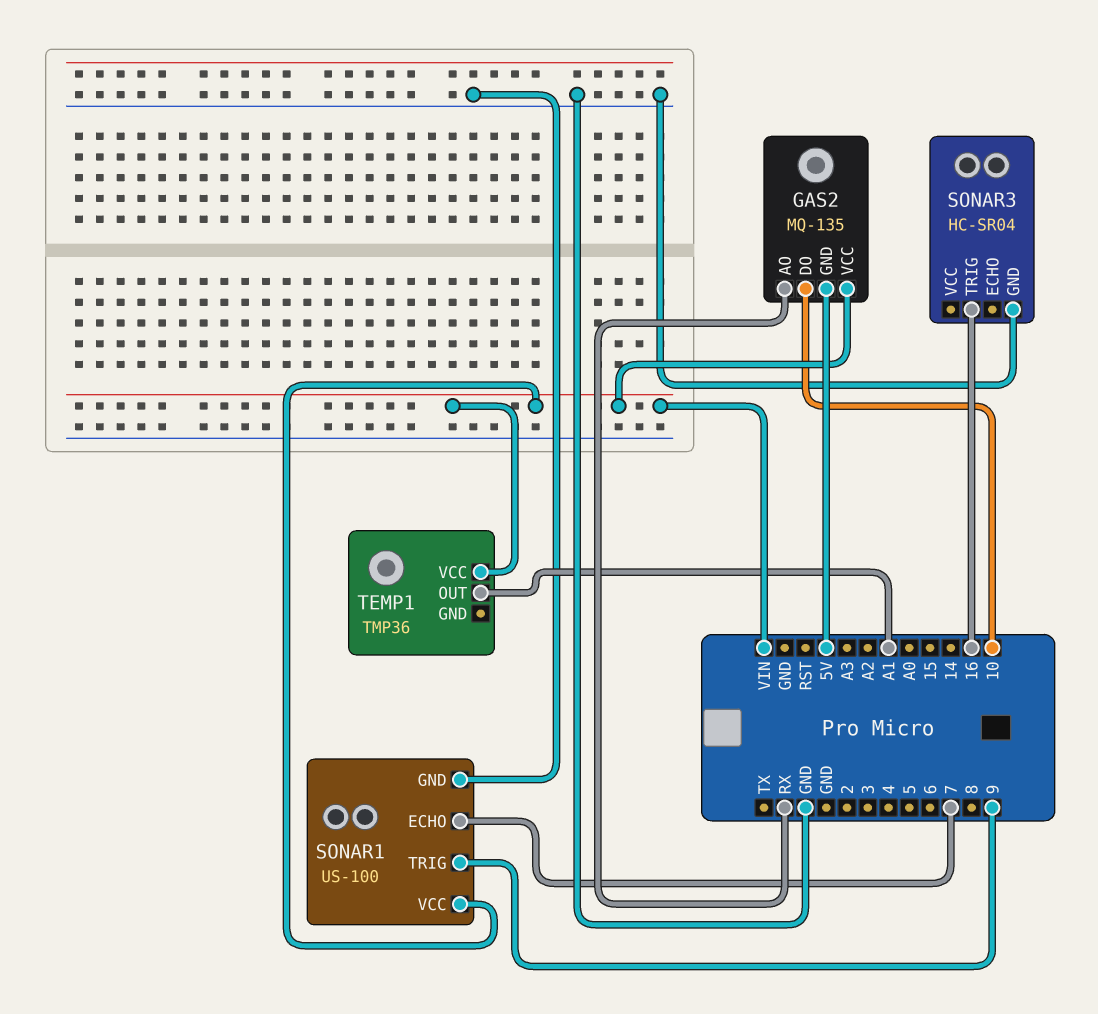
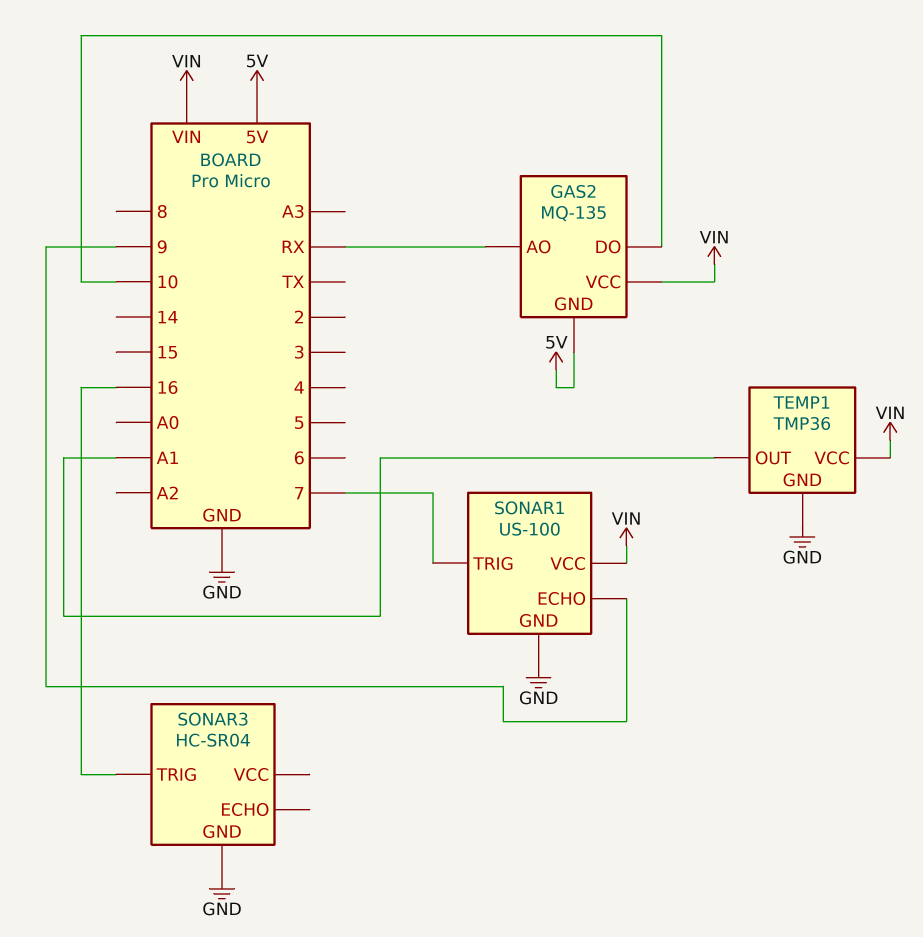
SONAR1 pin ECHO: 7 -> 9
SONAR1 pin TRIG: 9 -> 7
TEMP1 pin GND: none -> GND

